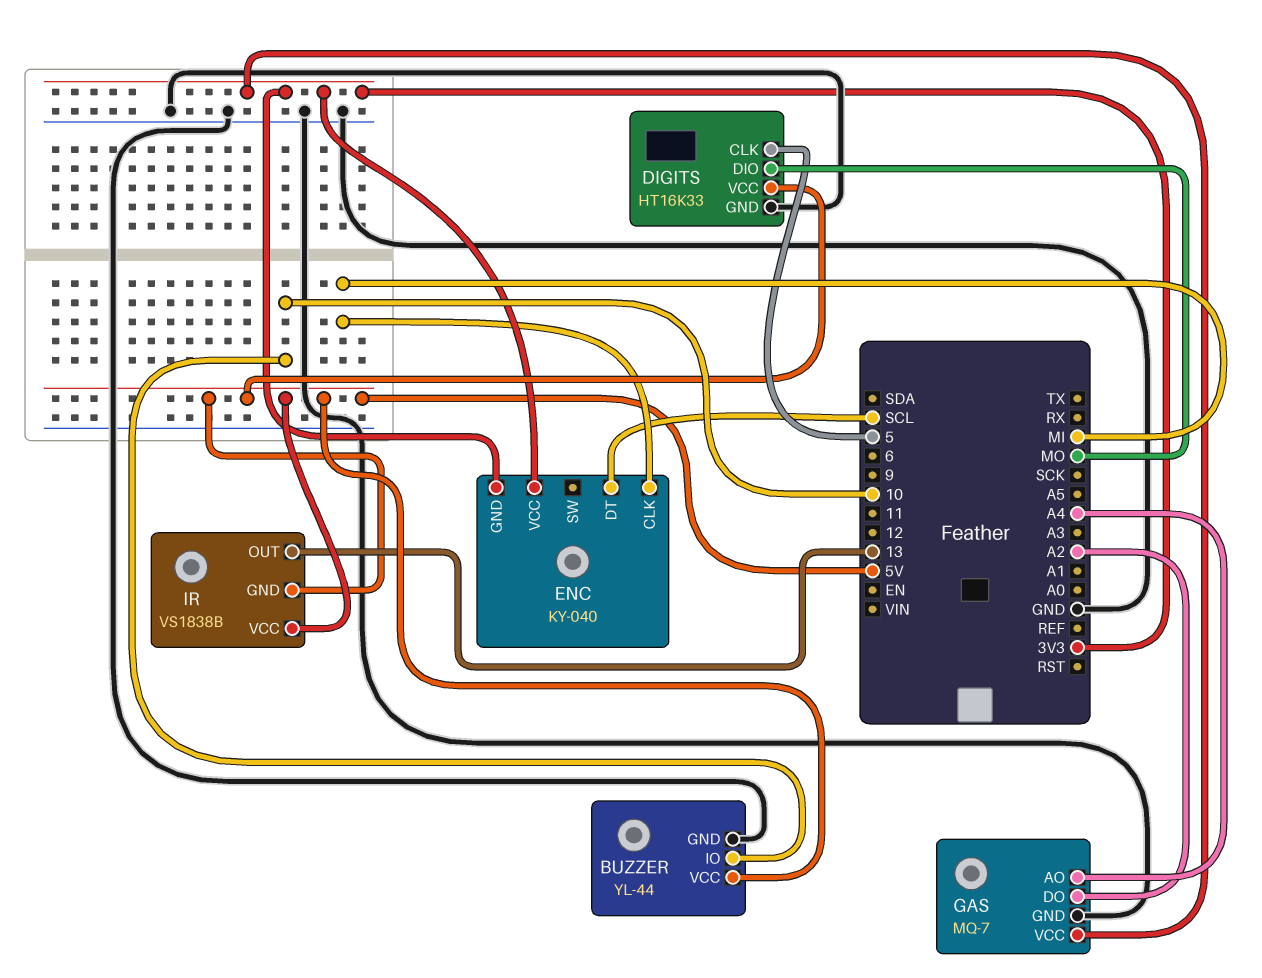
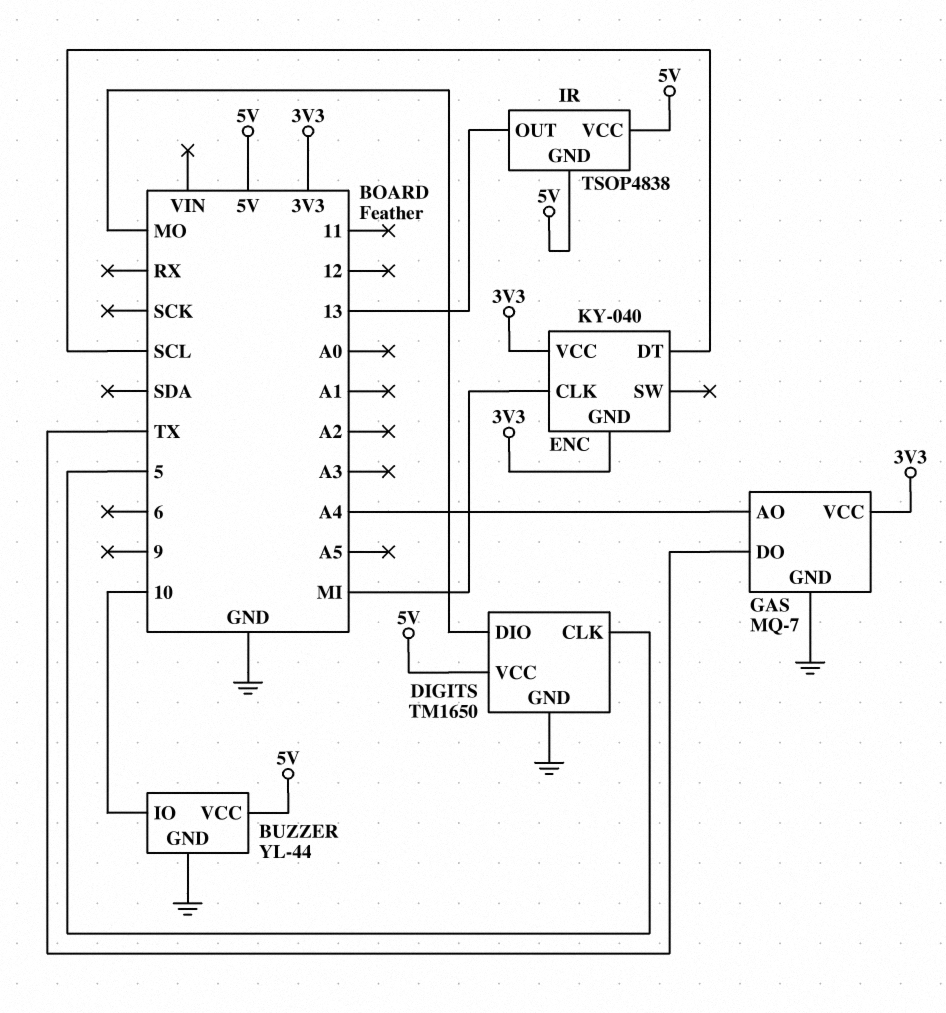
DIGITS: HT16K33 -> TM1650
GAS pin DO: A2 -> TX
IR: VS1838B -> TSOP4838

